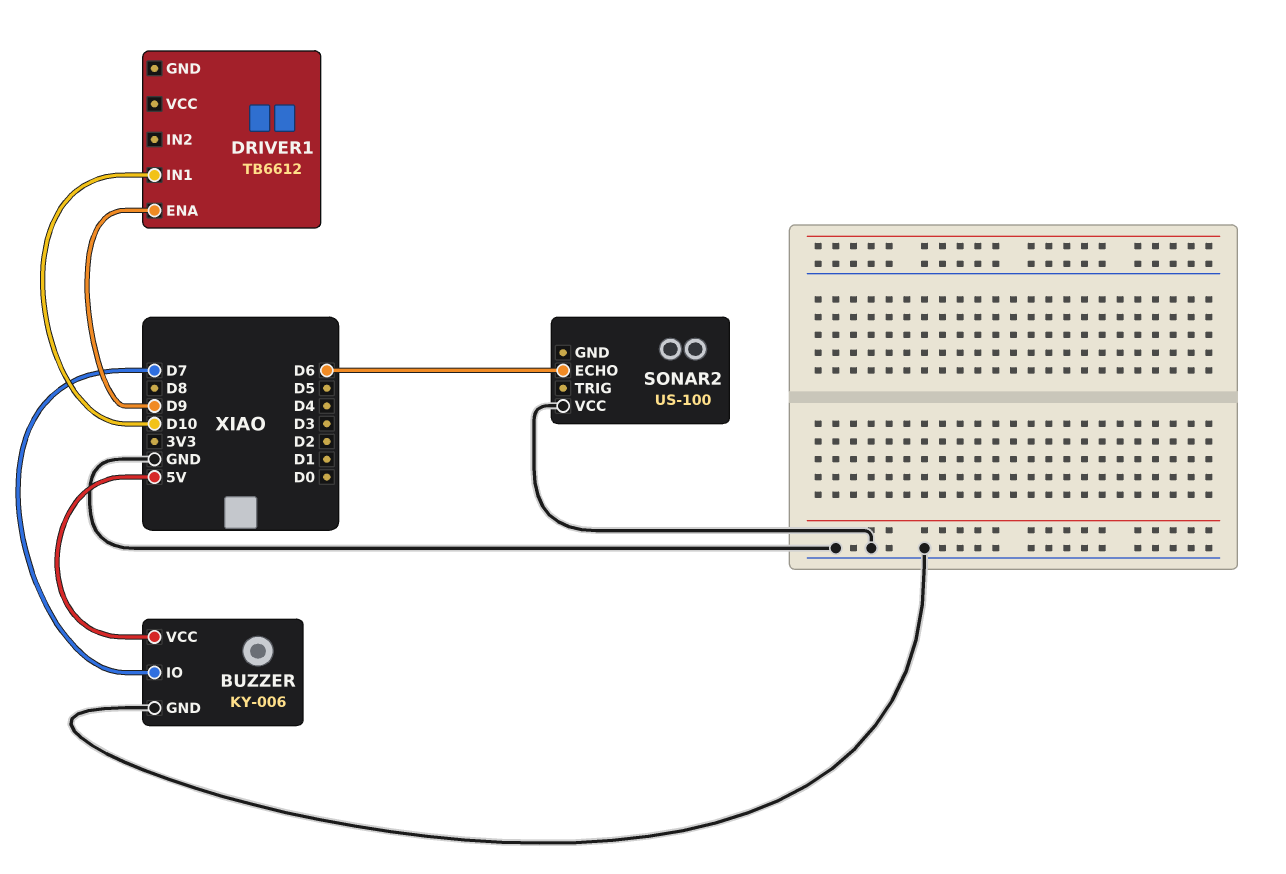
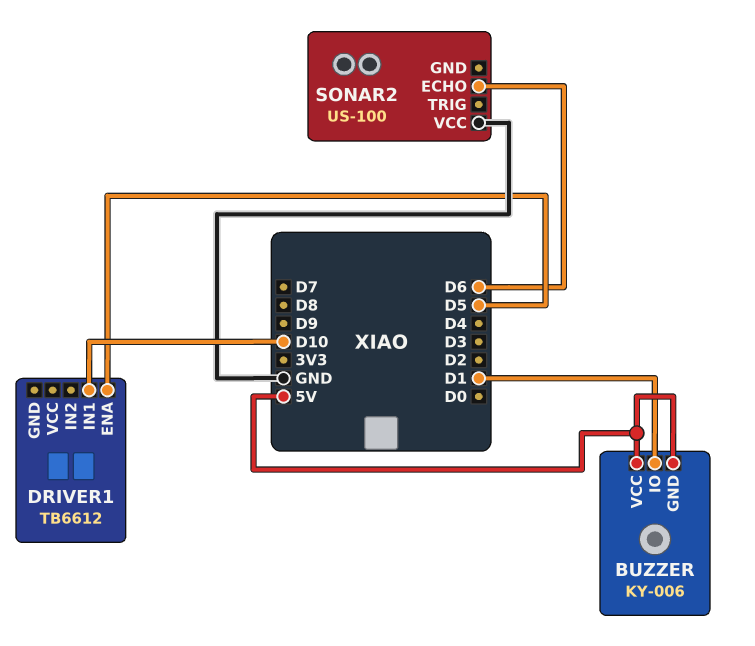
BUZZER pin GND: GND -> 5V
BUZZER pin IO: D7 -> D1
DRIVER1 pin ENA: D9 -> D5

